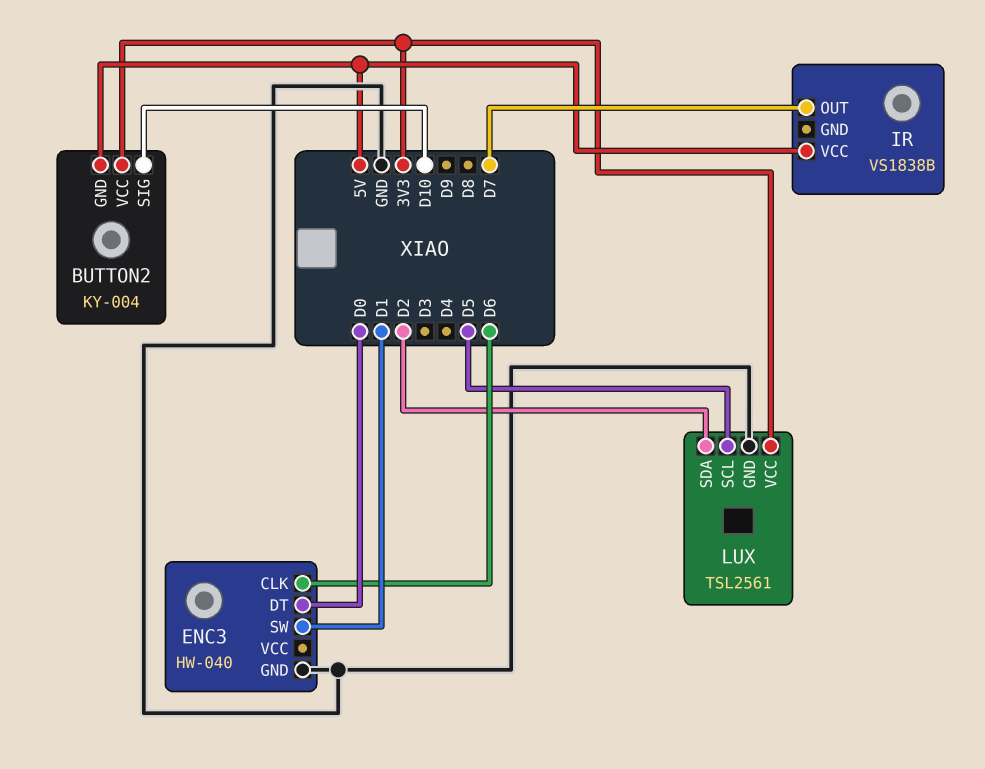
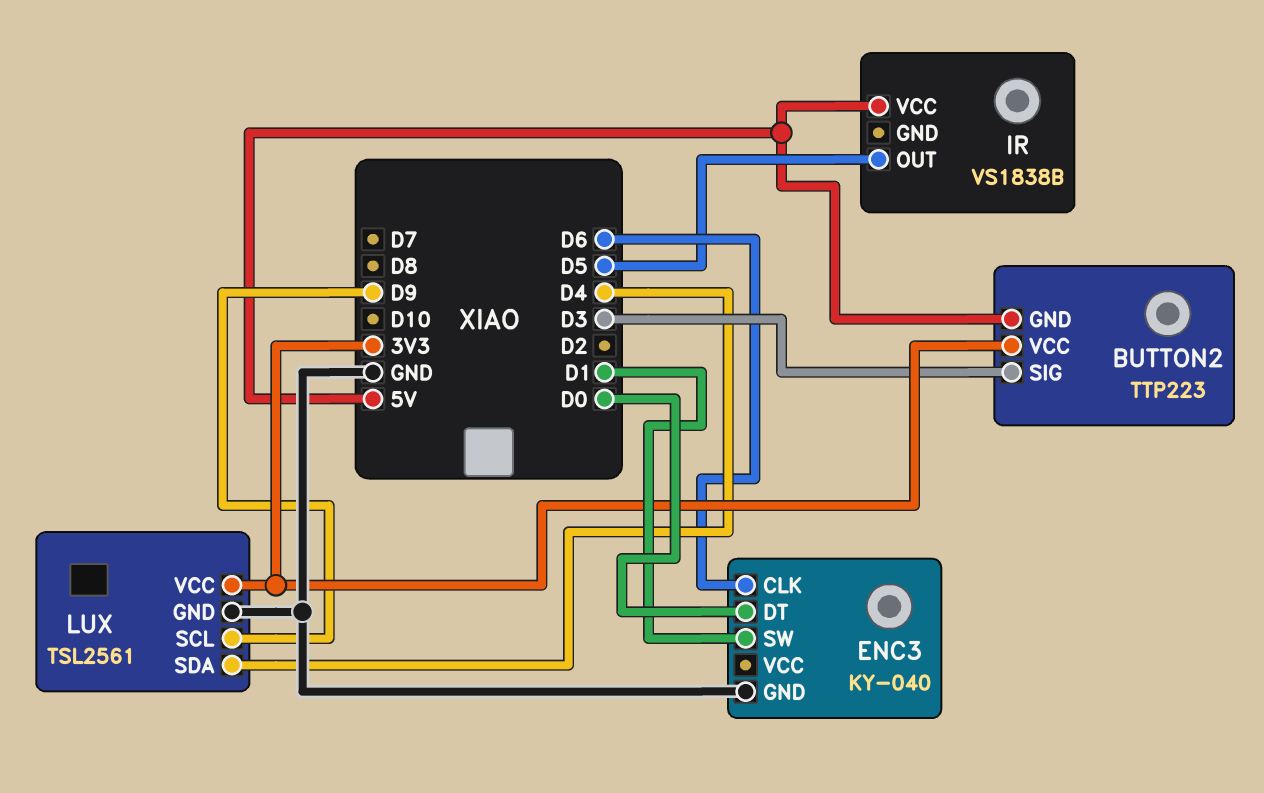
BUTTON2: KY-004 -> TTP223
BUTTON2 pin SIG: D10 -> D3
ENC3: HW-040 -> KY-040
IR pin OUT: D7 -> D5
LUX pin SCL: D5 -> D9
LUX pin SDA: D2 -> D4

